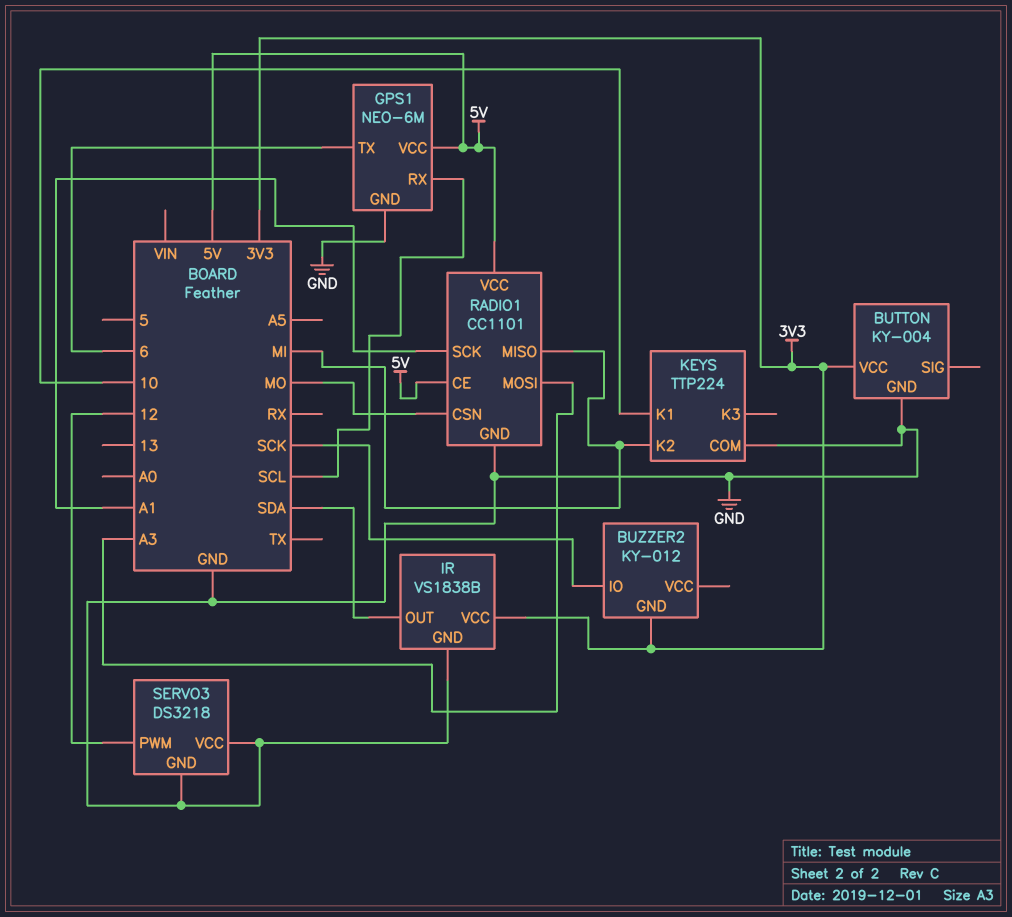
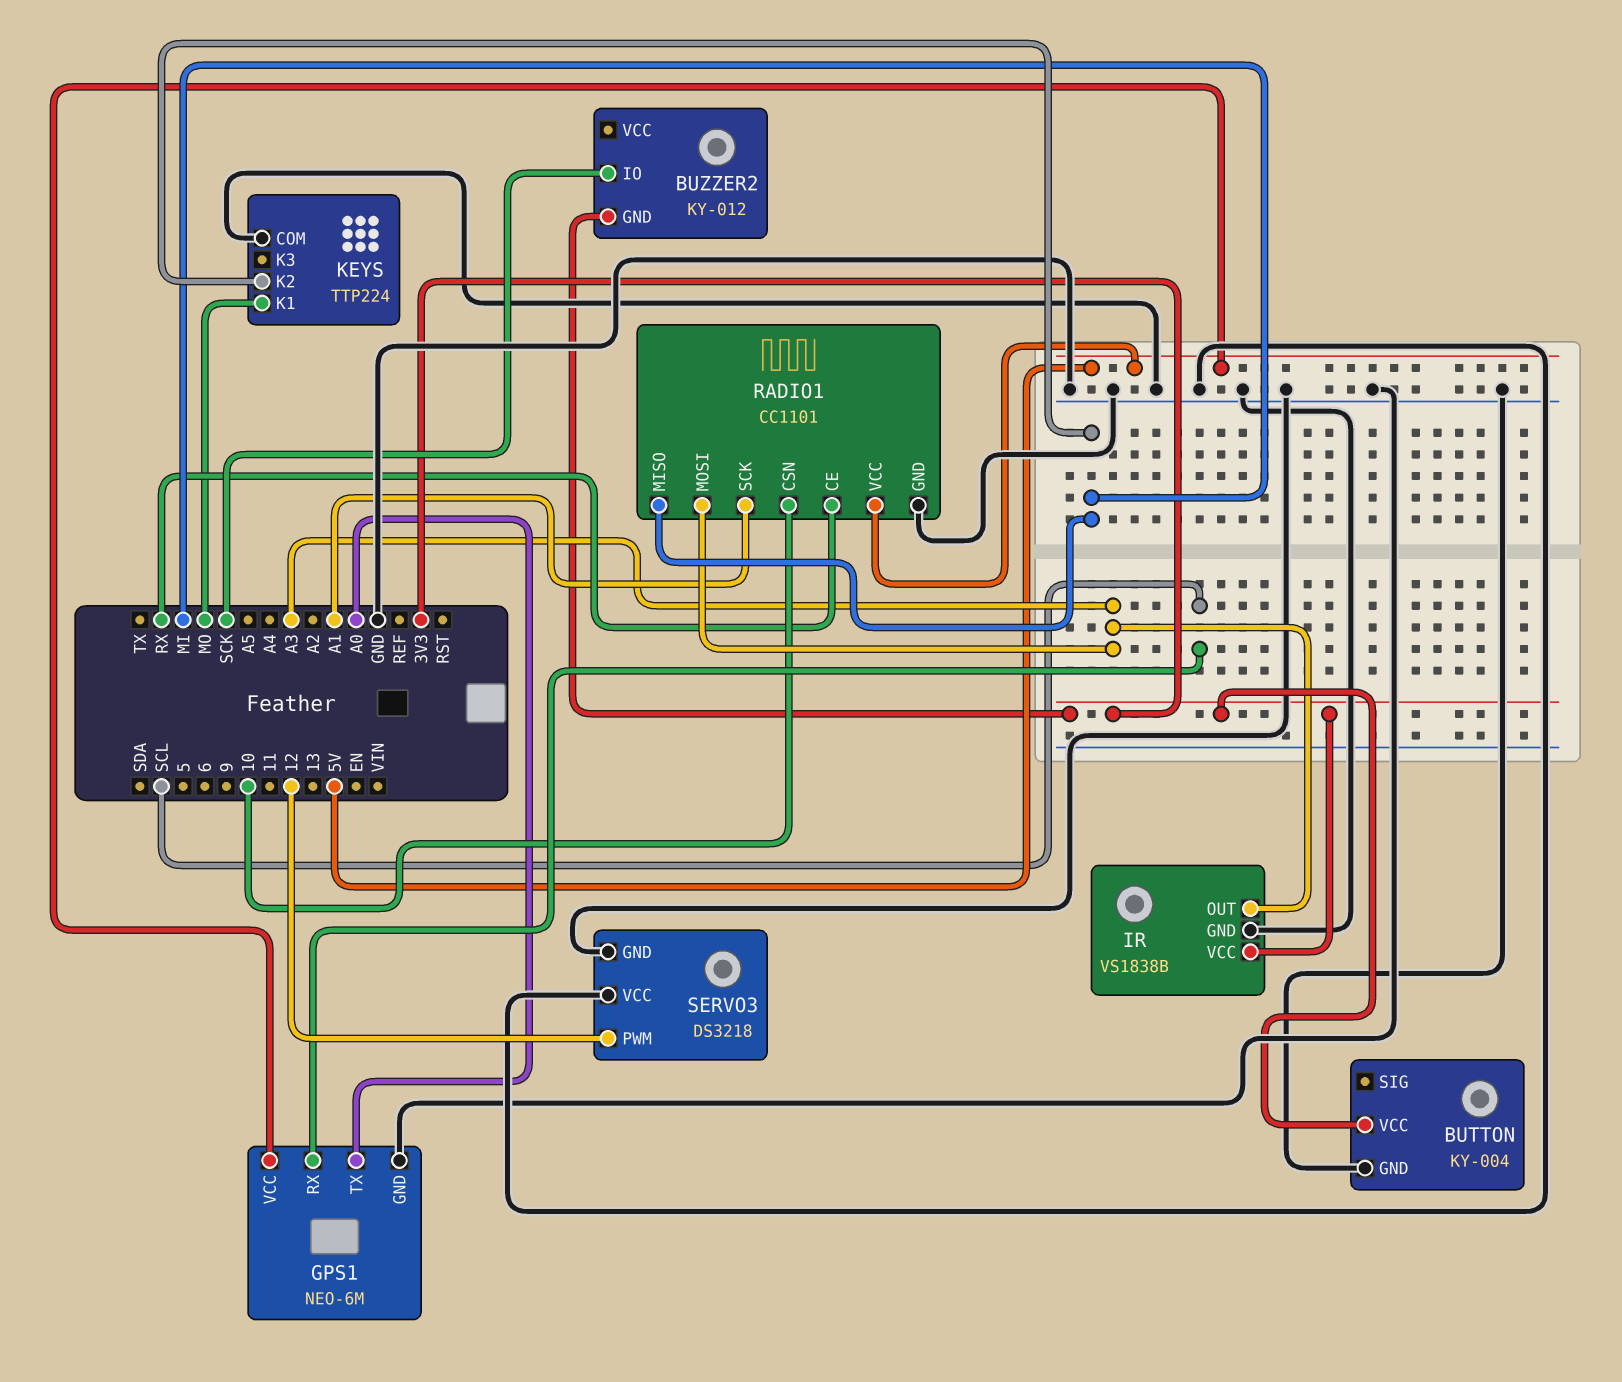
GPS1 pin TX: 6 -> A0
IR pin OUT: SDA -> A3
KEYS pin K1: 10 -> MO
RADIO1 pin CE: 5V -> RX
RADIO1 pin CSN: MO -> 10

